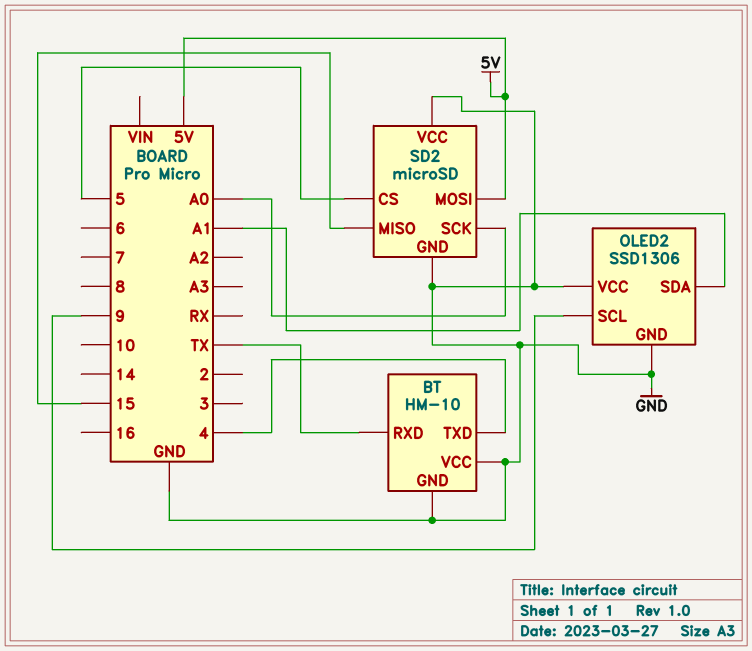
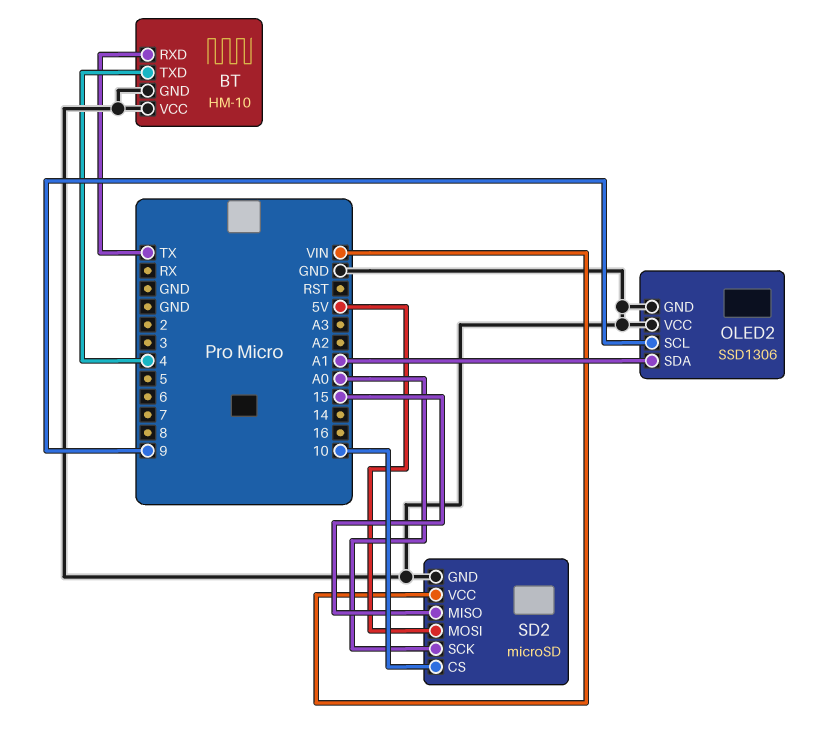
SD2 pin CS: 5 -> 10
SD2 pin VCC: GND -> VIN

